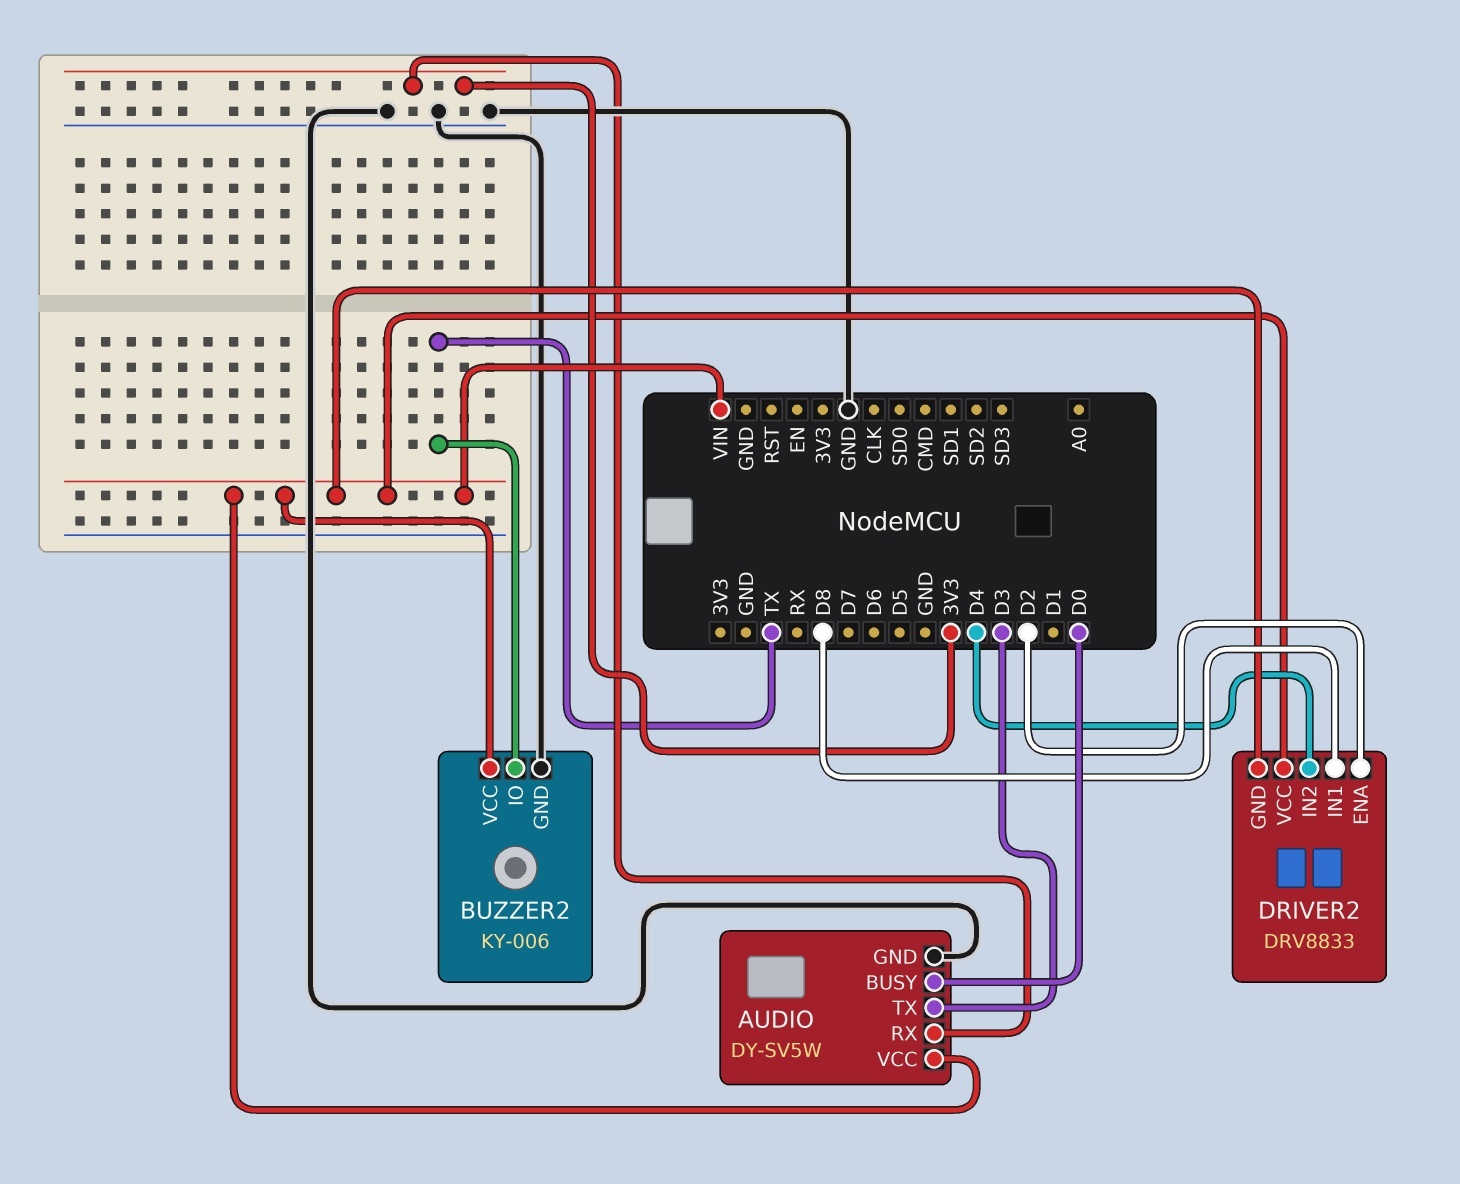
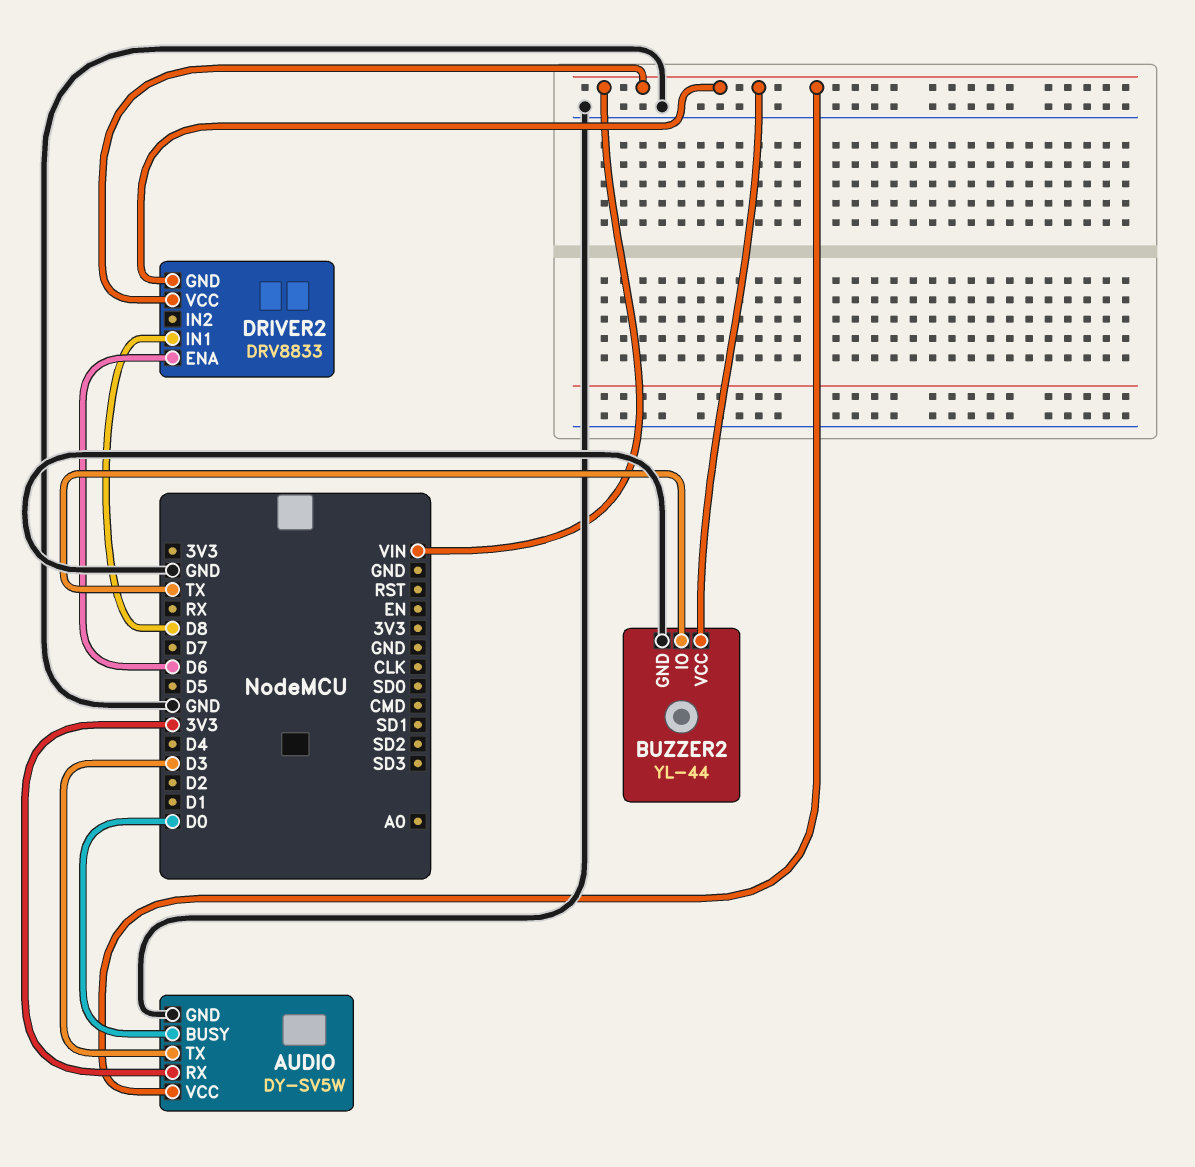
BUZZER2: KY-006 -> YL-44
DRIVER2 pin ENA: D2 -> D6
DRIVER2 pin IN2: D4 -> none

